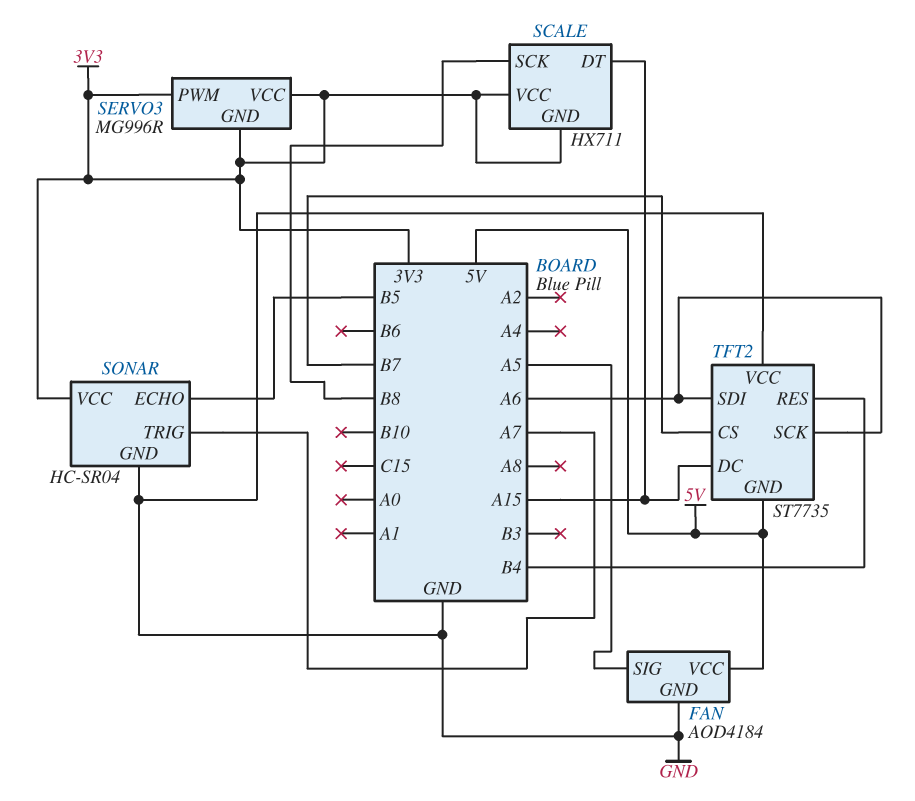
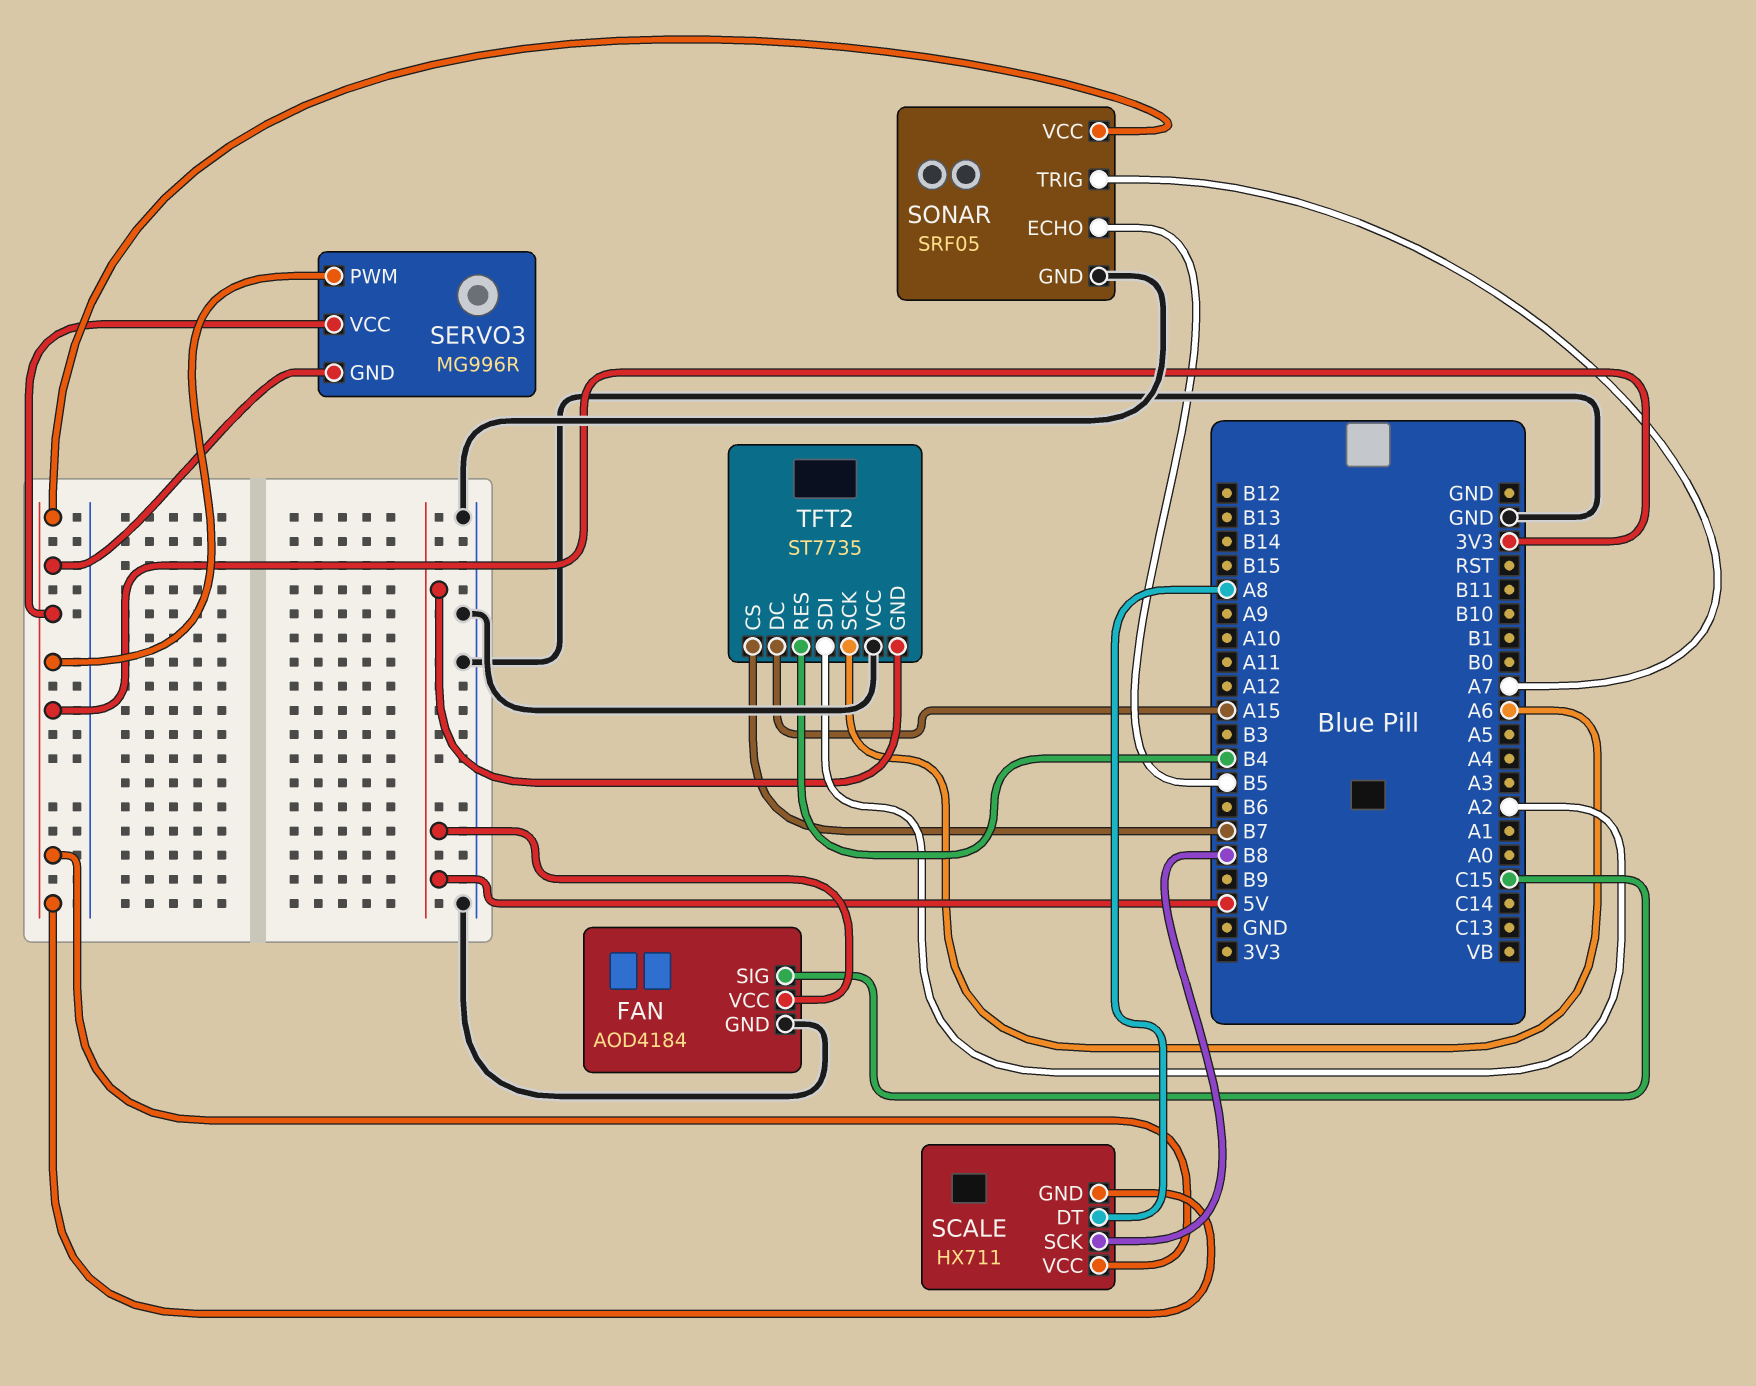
FAN pin SIG: A5 -> C15
SCALE pin DT: A15 -> A8
SONAR: HC-SR04 -> SRF05
TFT2 pin SDI: A6 -> A2

